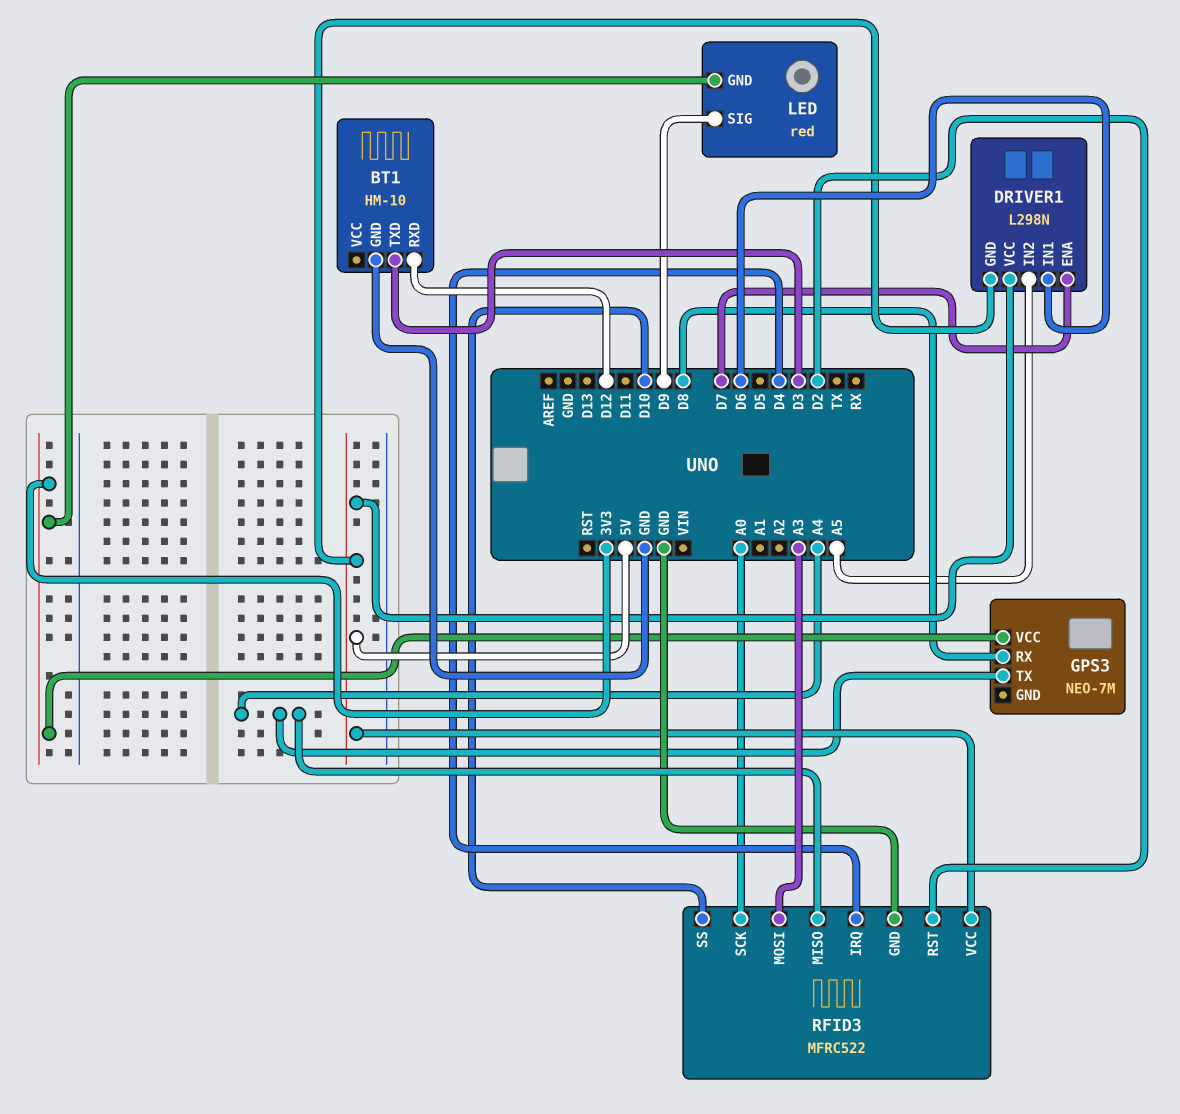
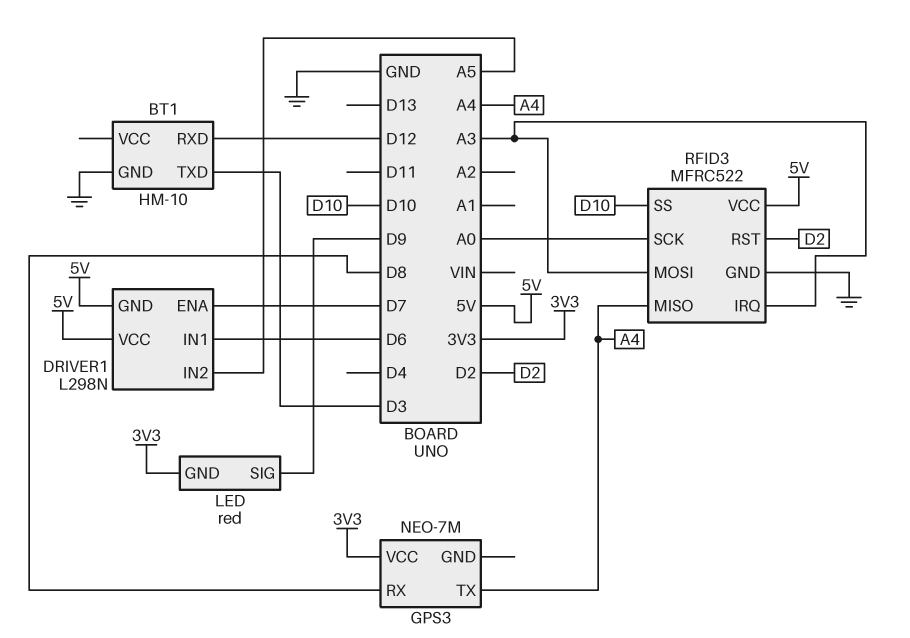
RFID3 pin IRQ: D4 -> A3

